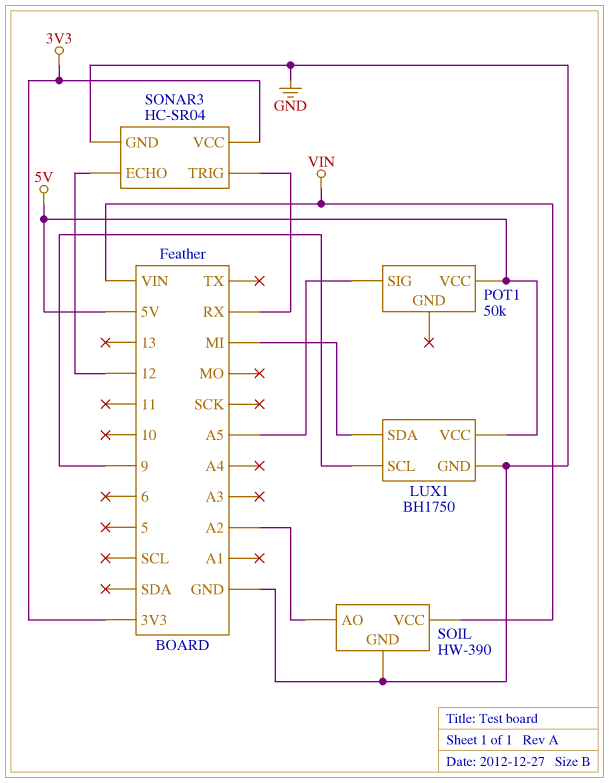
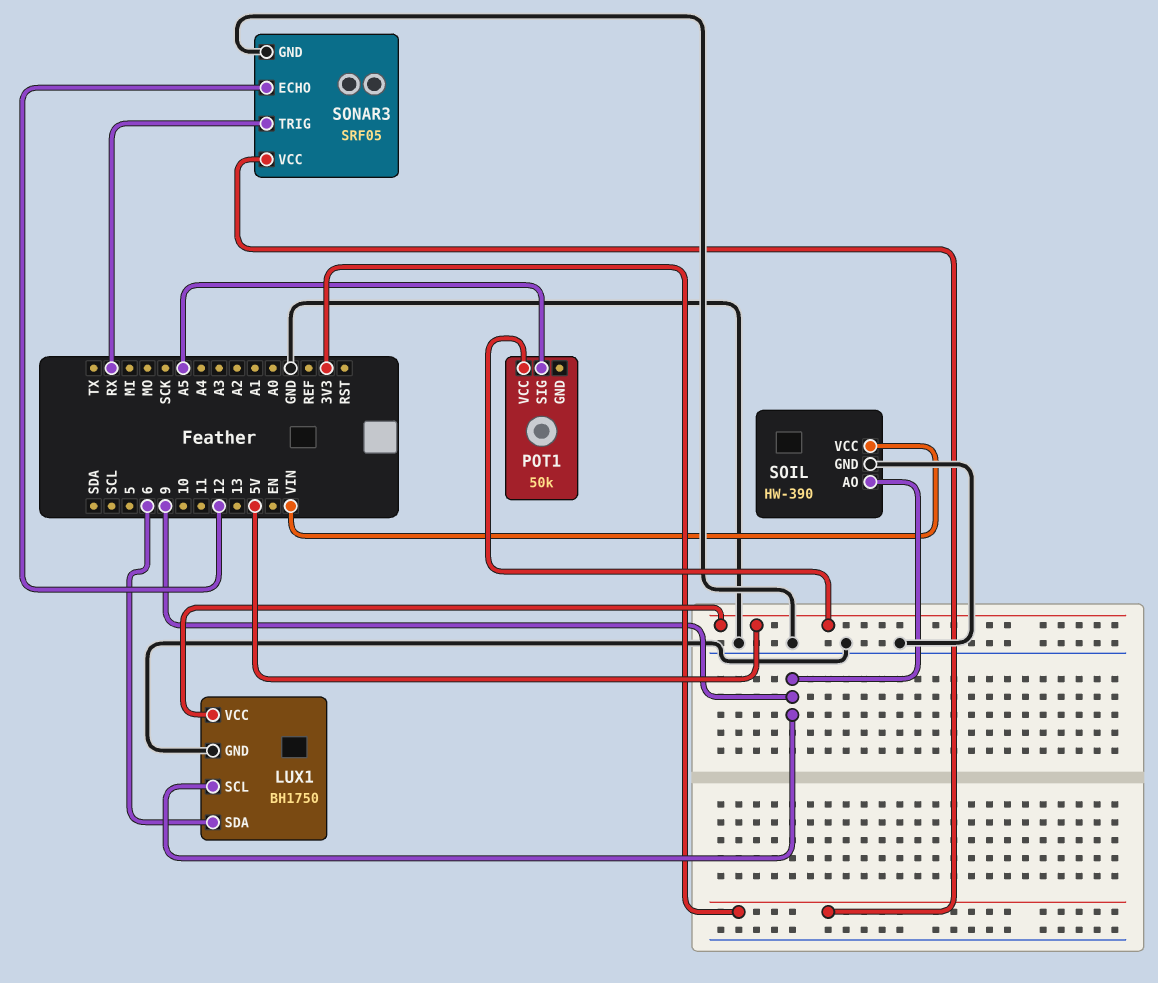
LUX1 pin SDA: MI -> 6
SOIL pin AO: A2 -> 9
SONAR3: HC-SR04 -> SRF05

